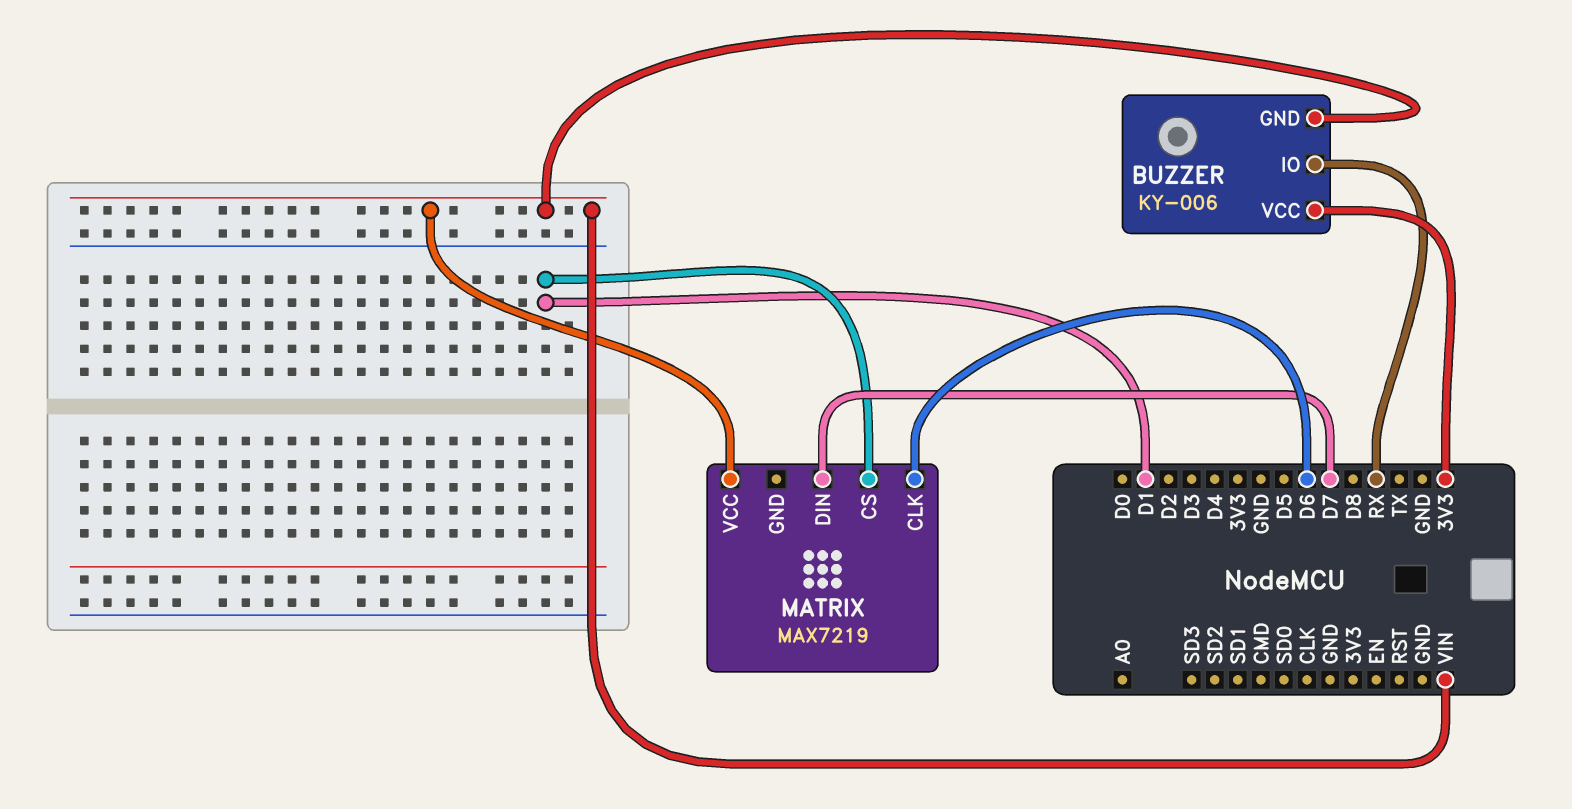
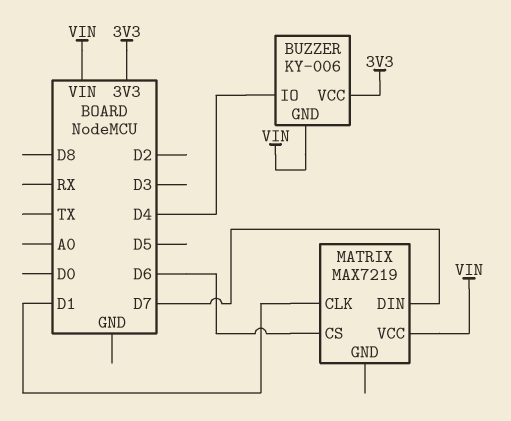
BUZZER pin IO: RX -> D4
MATRIX pin CLK: D6 -> D1
MATRIX pin CS: D1 -> D6

